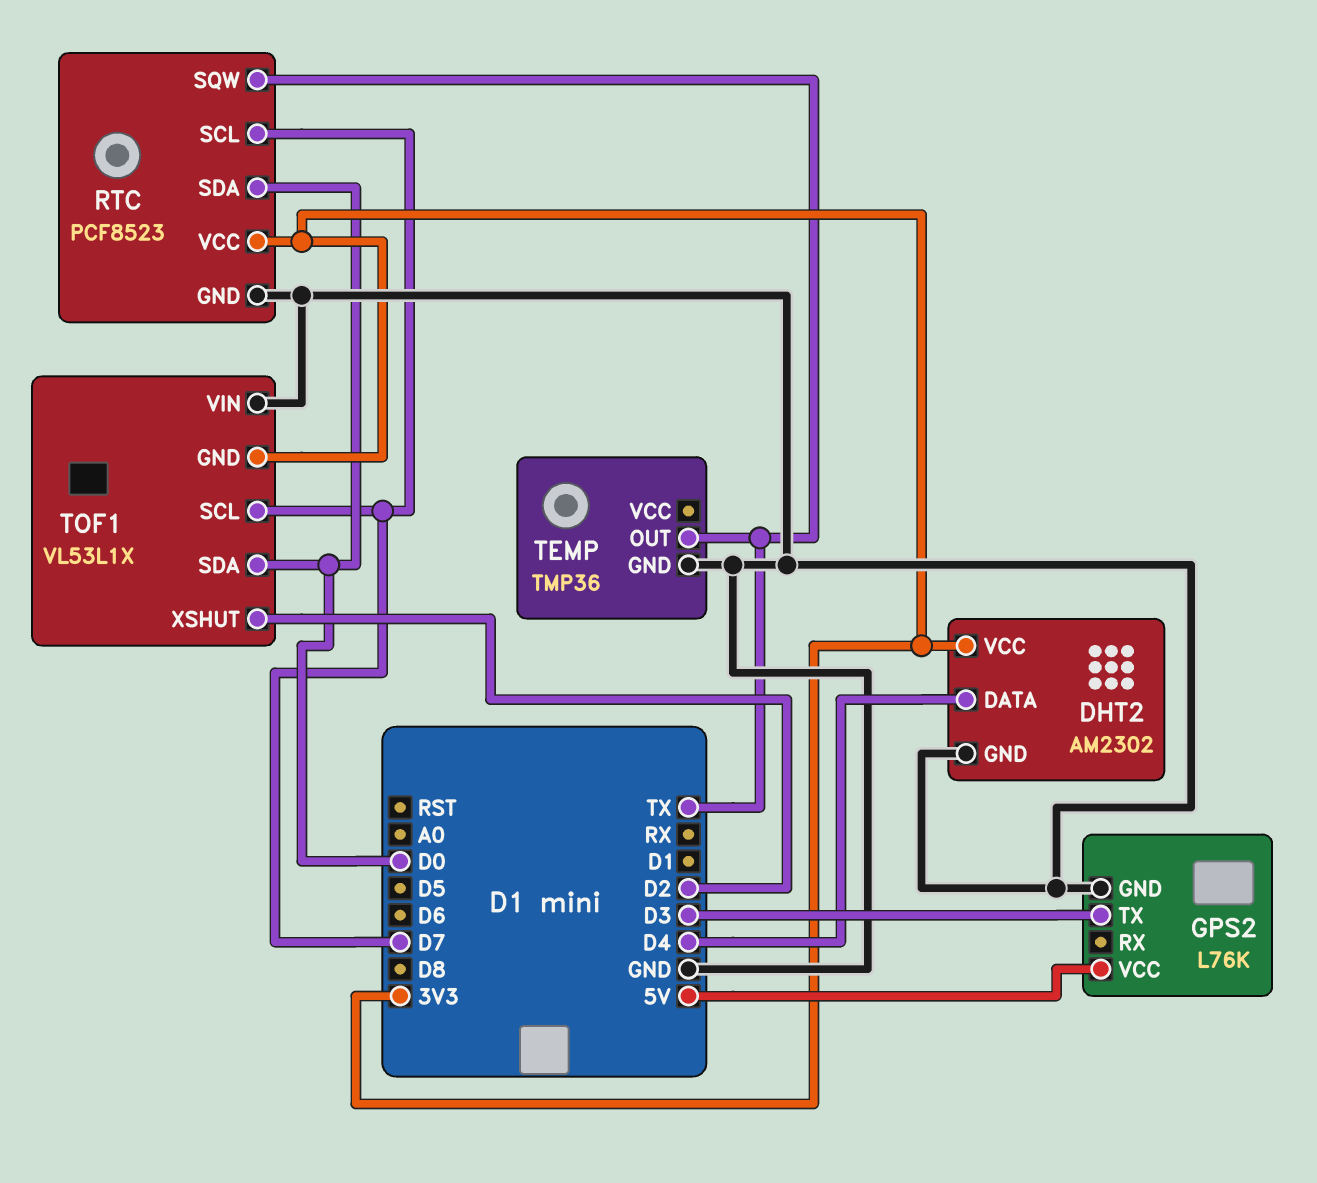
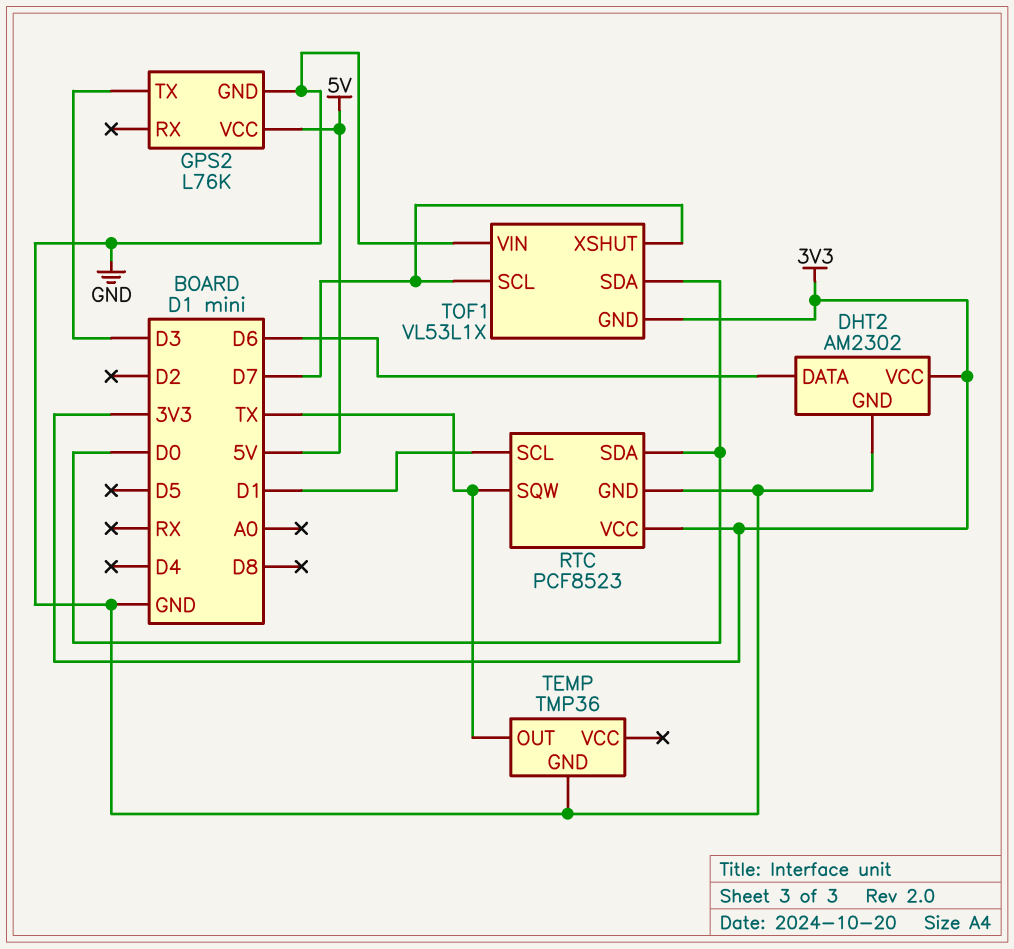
DHT2 pin DATA: D4 -> D6
RTC pin SCL: D7 -> D1
TOF1 pin XSHUT: D2 -> D7

